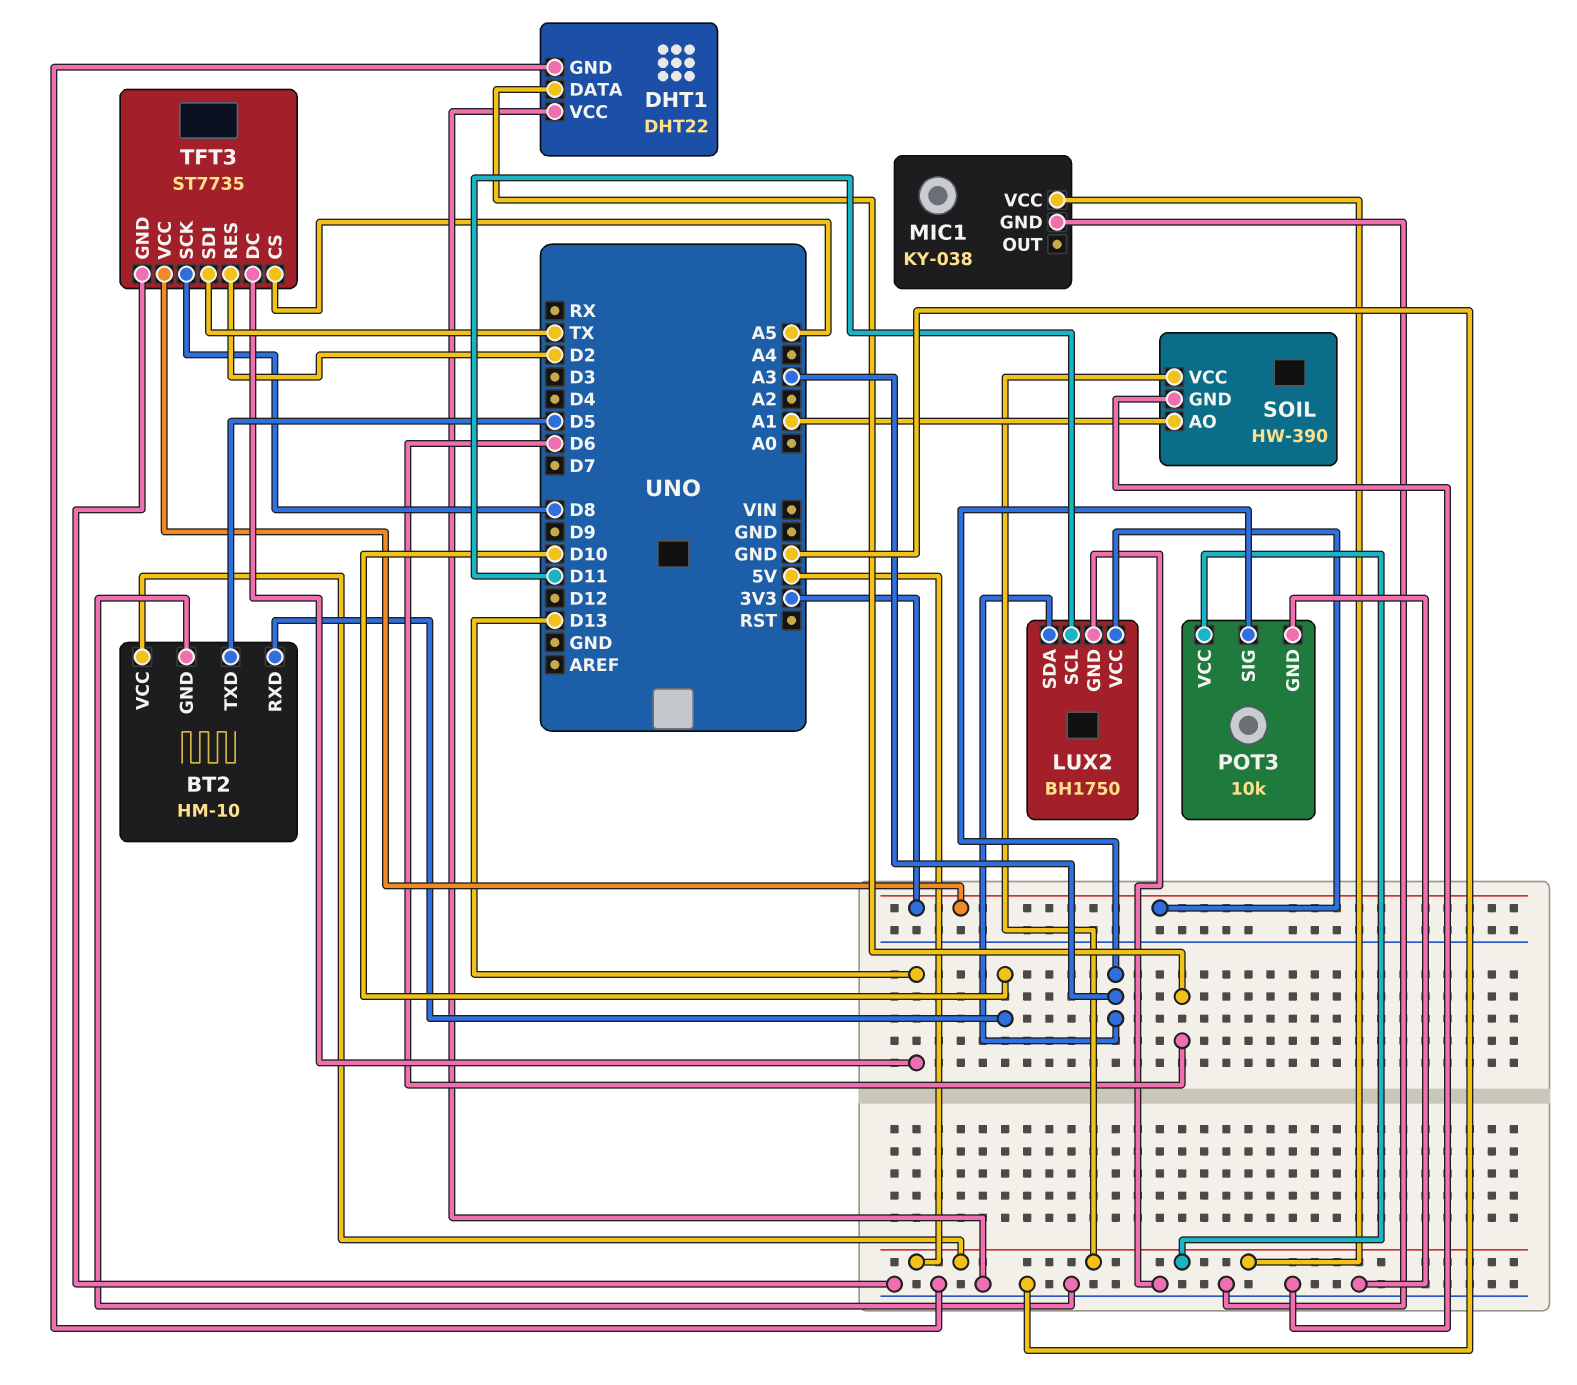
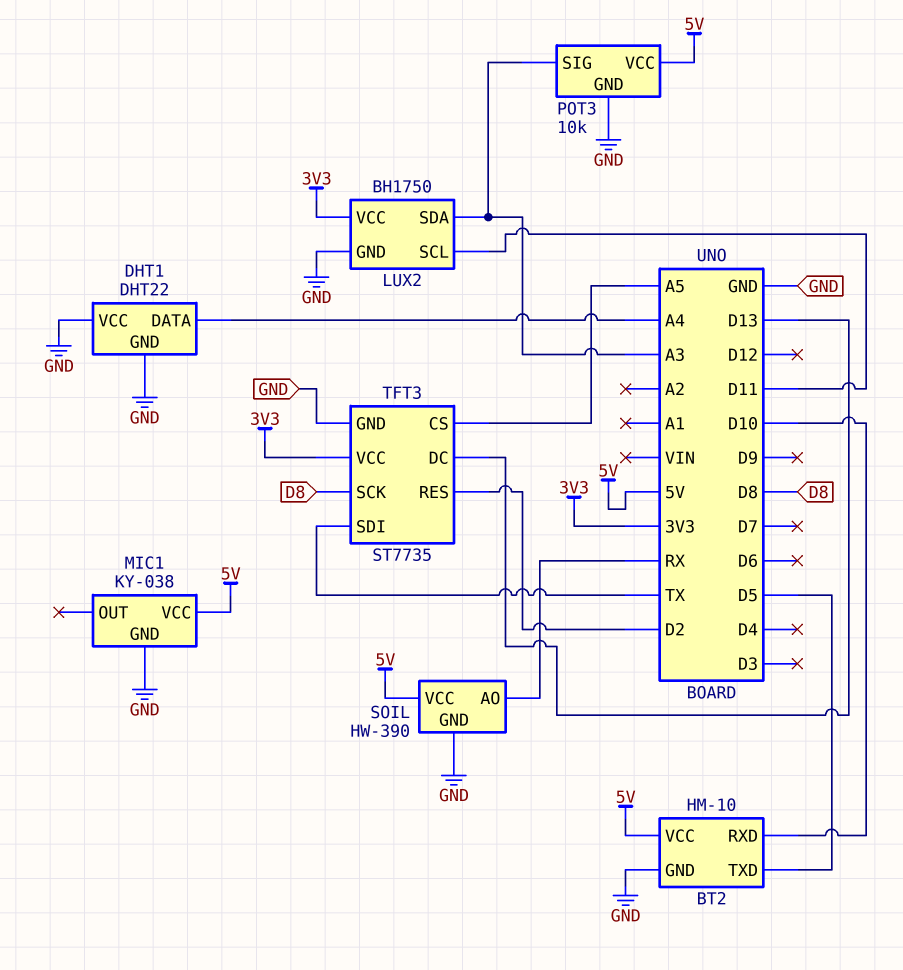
DHT1 pin DATA: D6 -> A4
SOIL pin AO: A1 -> RX

